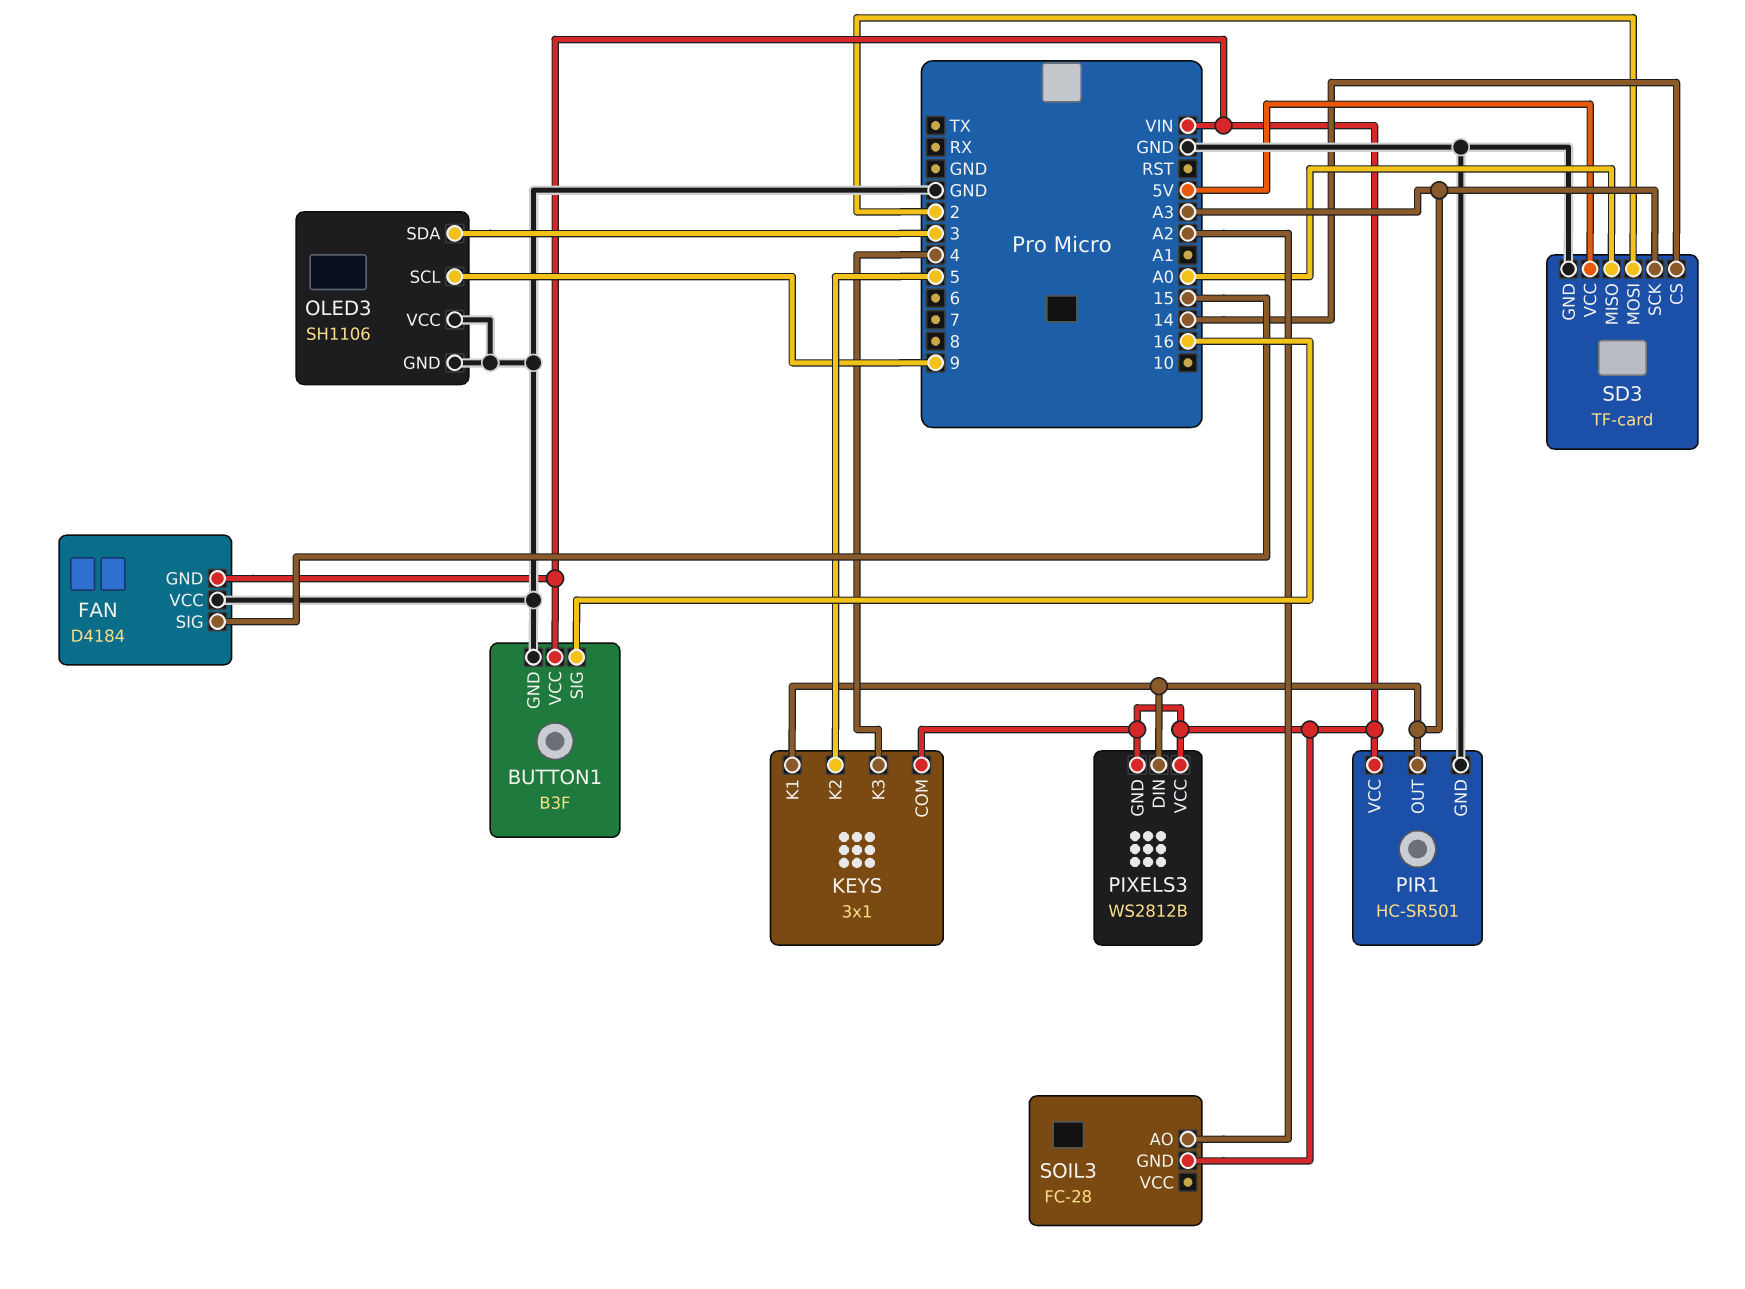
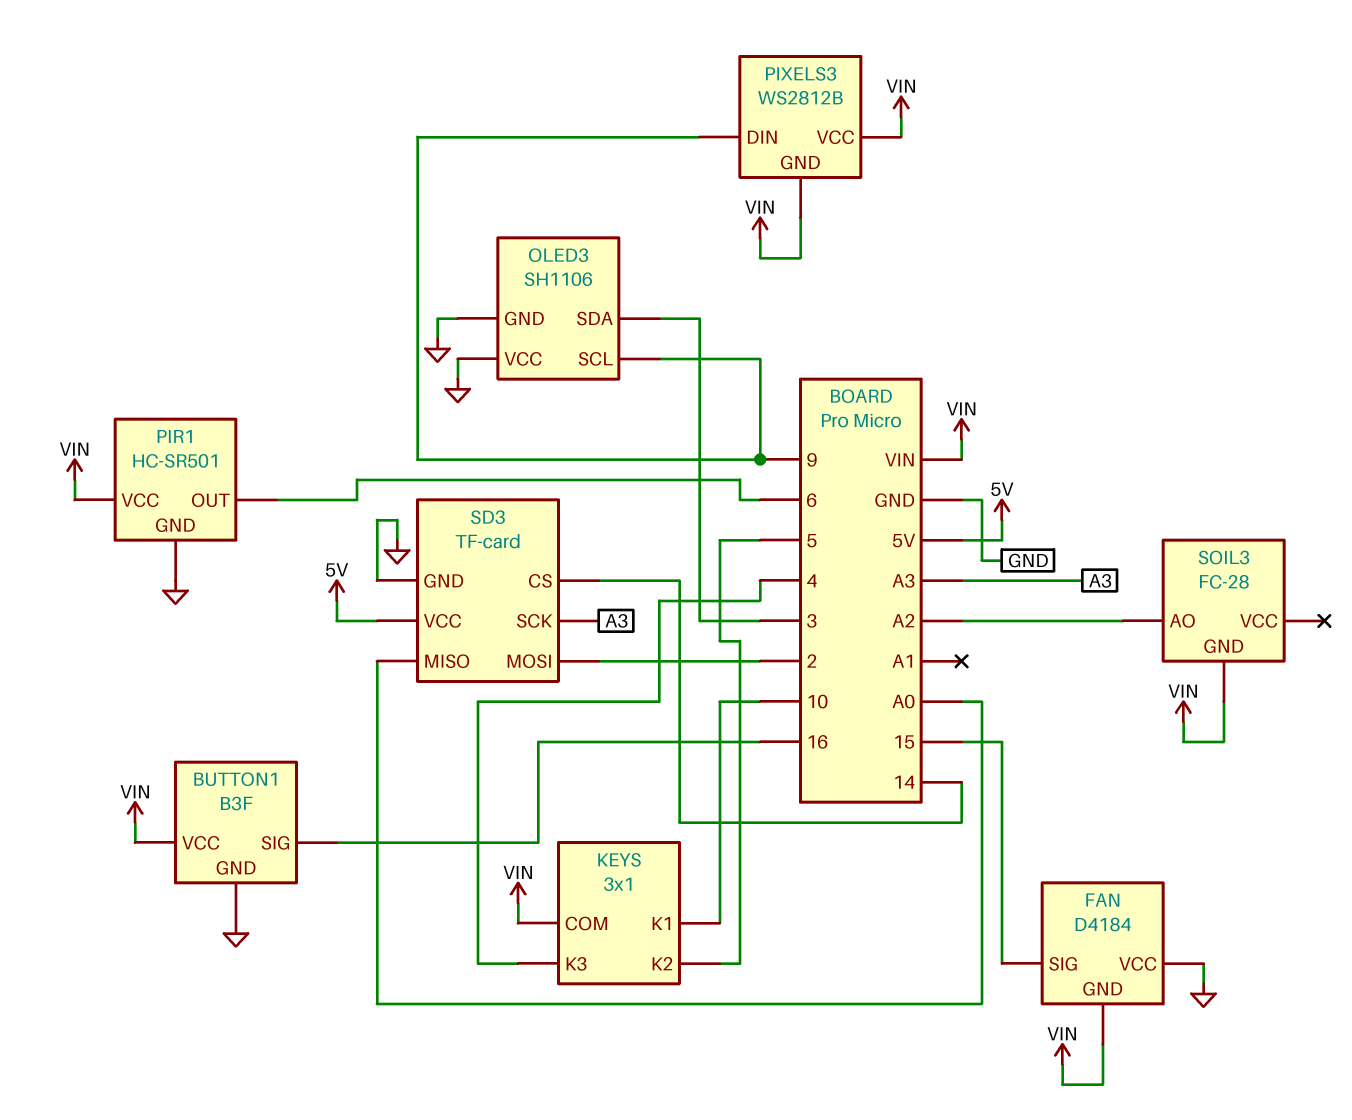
KEYS pin K1: A3 -> 10
PIR1 pin OUT: A3 -> 6
PIXELS3 pin DIN: A3 -> 9

